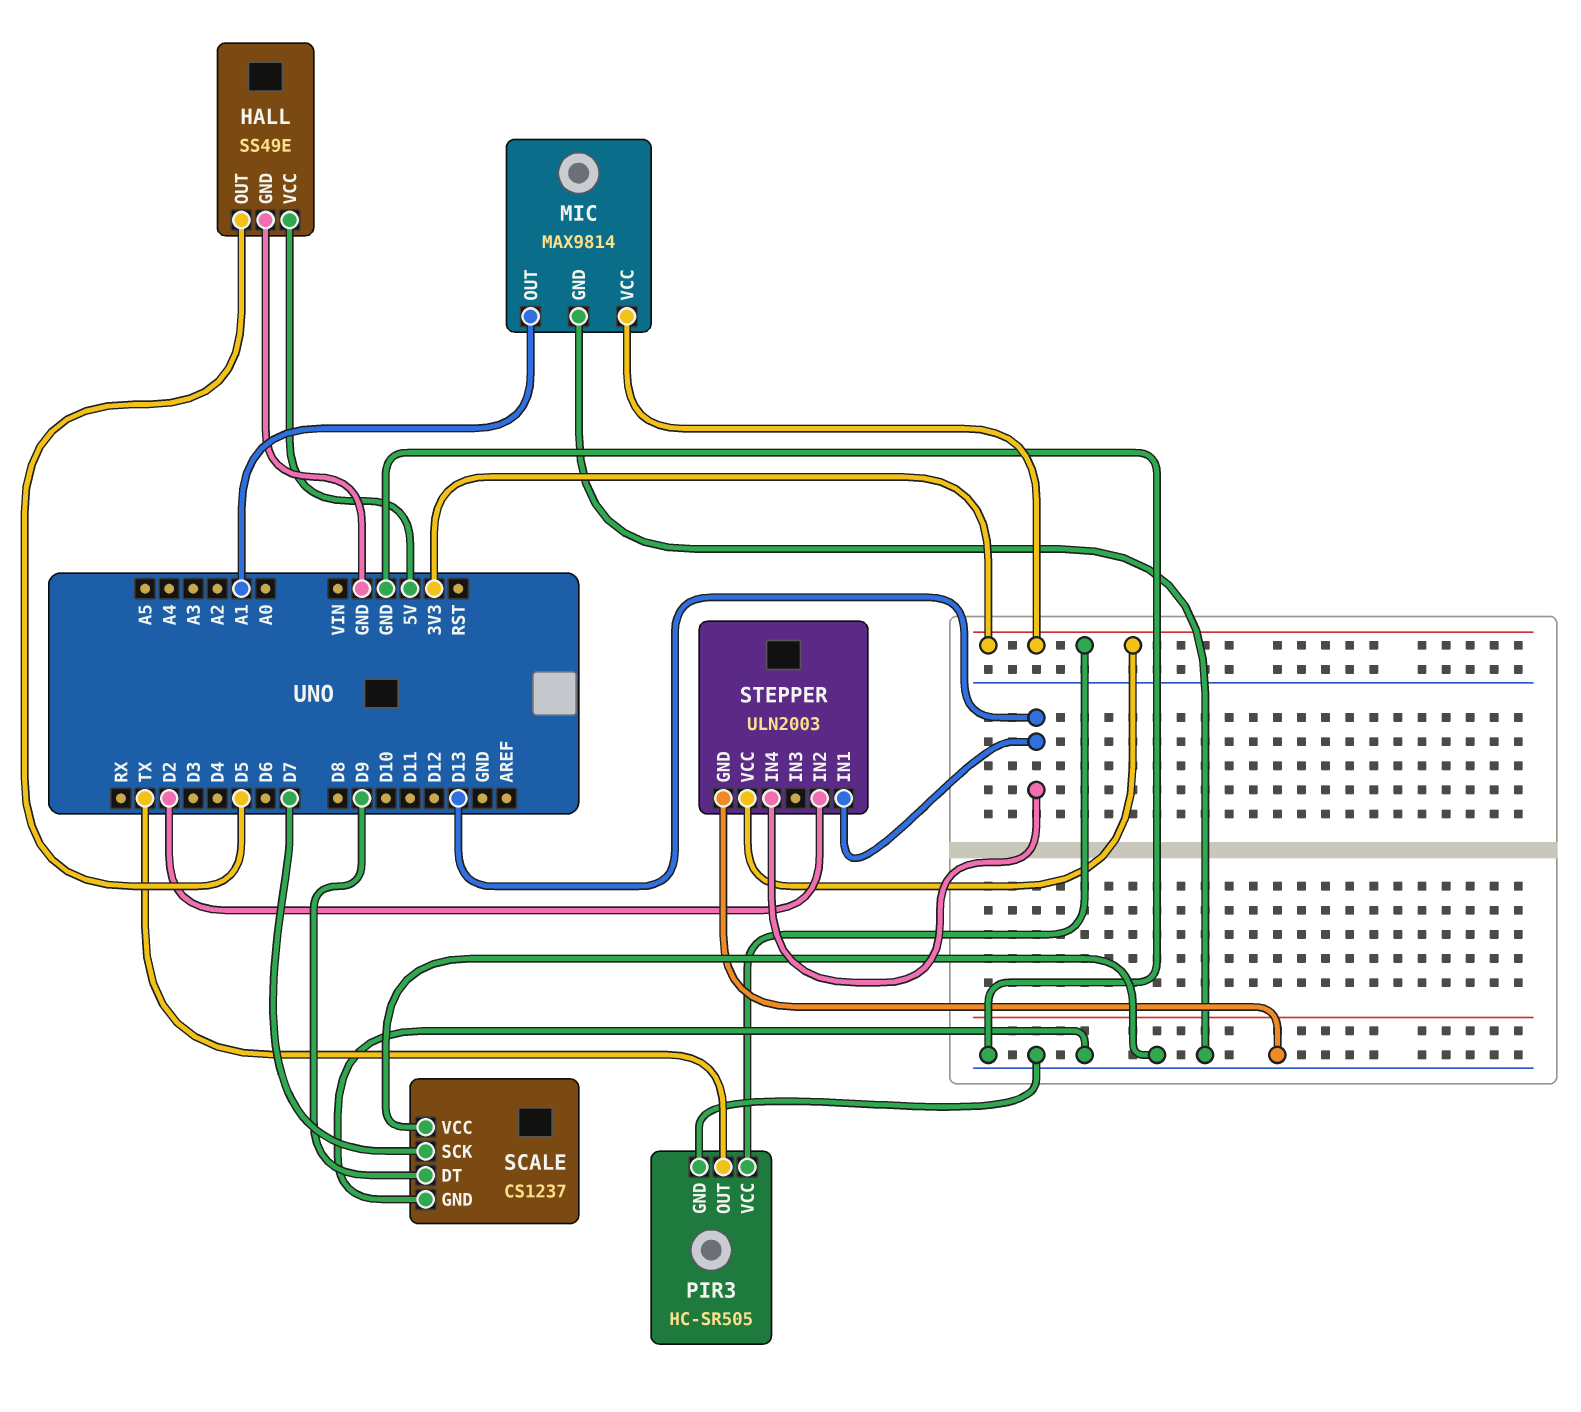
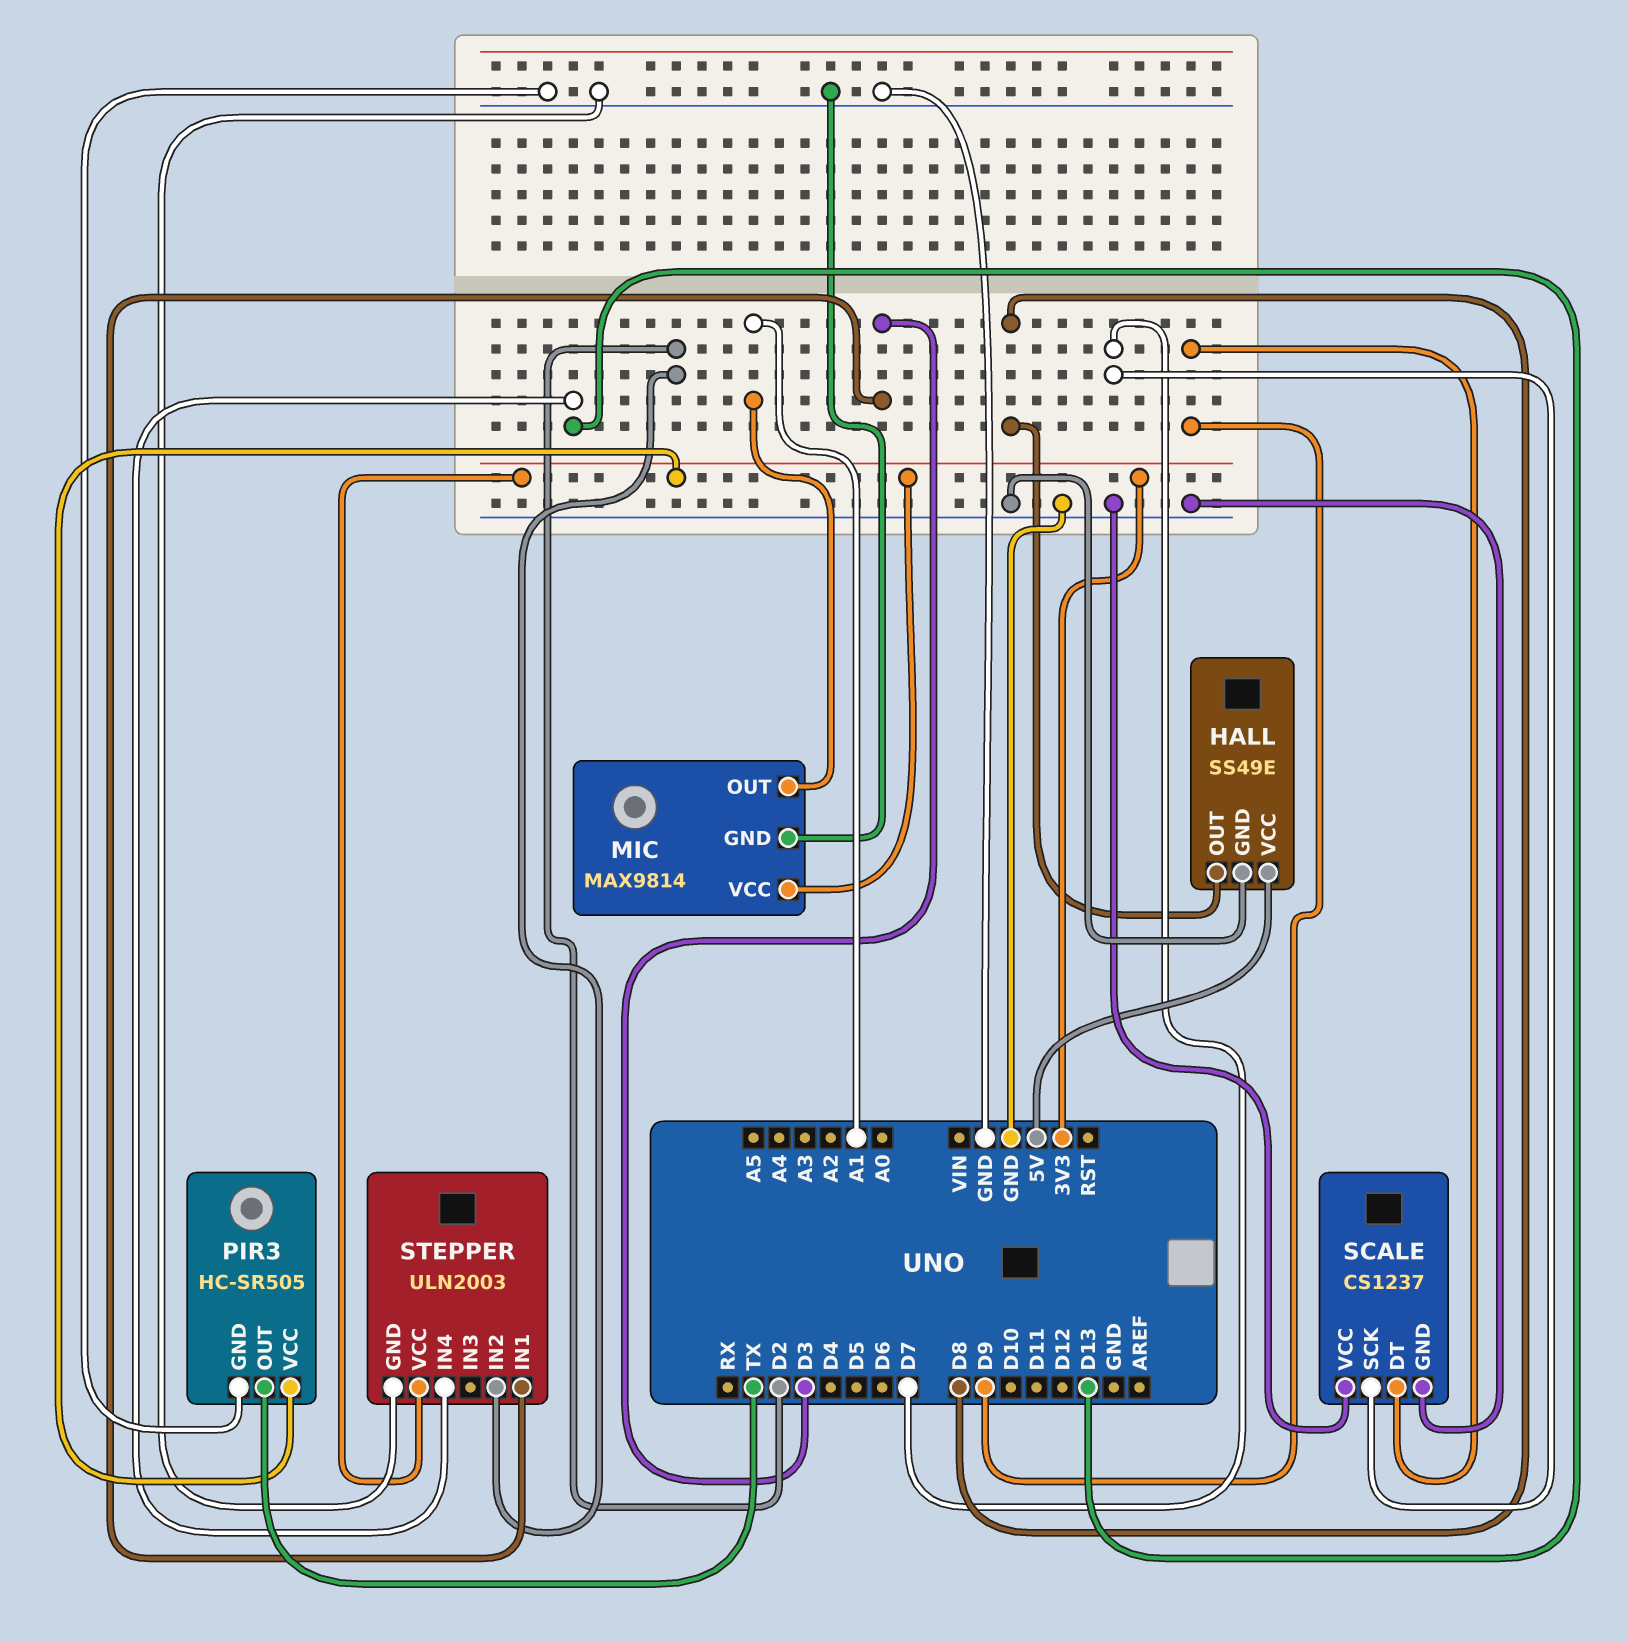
HALL pin OUT: D5 -> D8
STEPPER pin IN1: D13 -> D3

